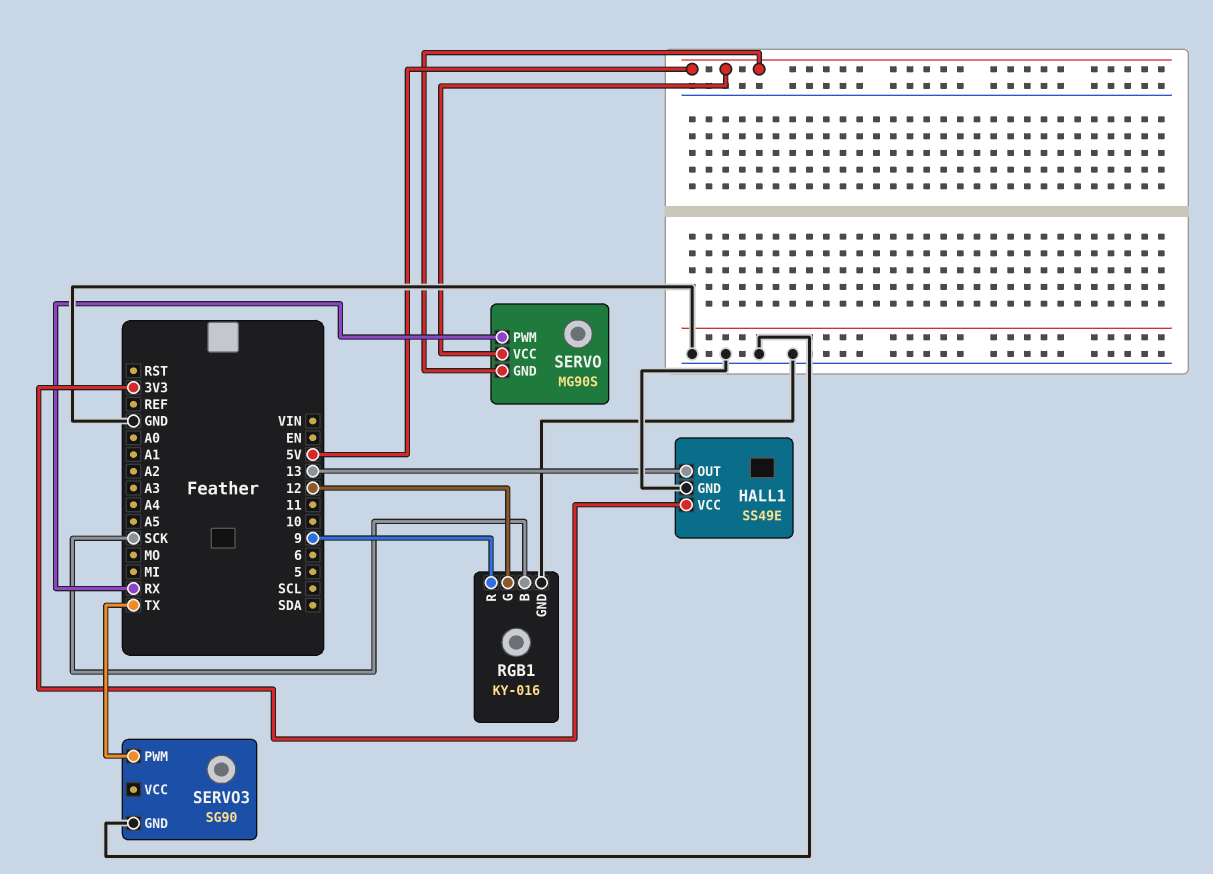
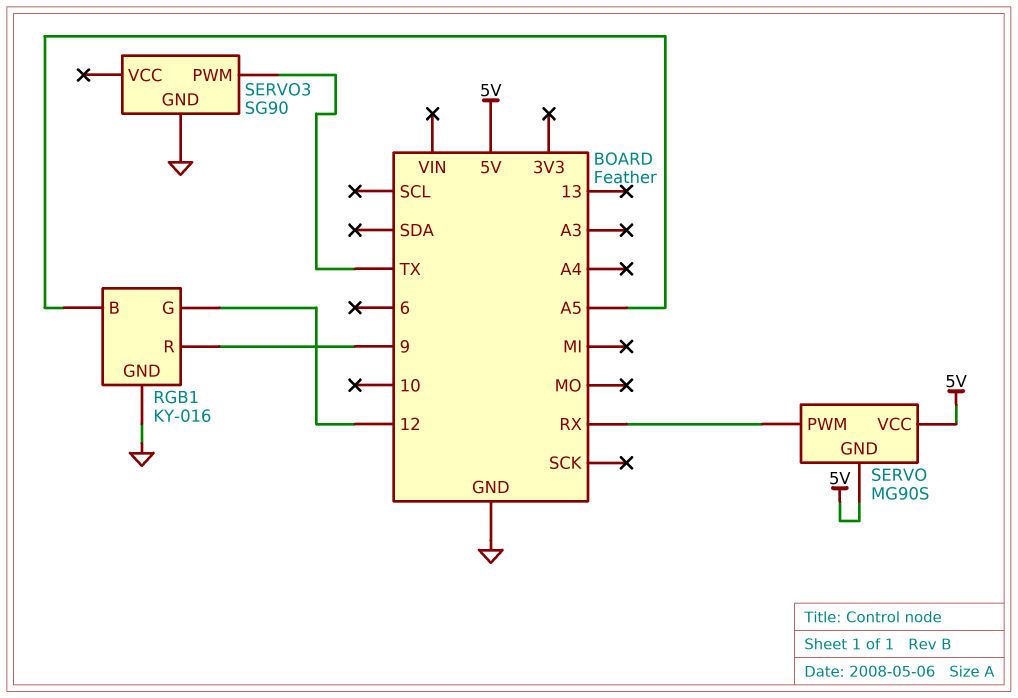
HALL1: SS49E -> none
HALL1 pin GND: GND -> none
HALL1 pin OUT: 13 -> none
HALL1 pin VCC: 3V3 -> none
RGB1 pin B: SCK -> A5

